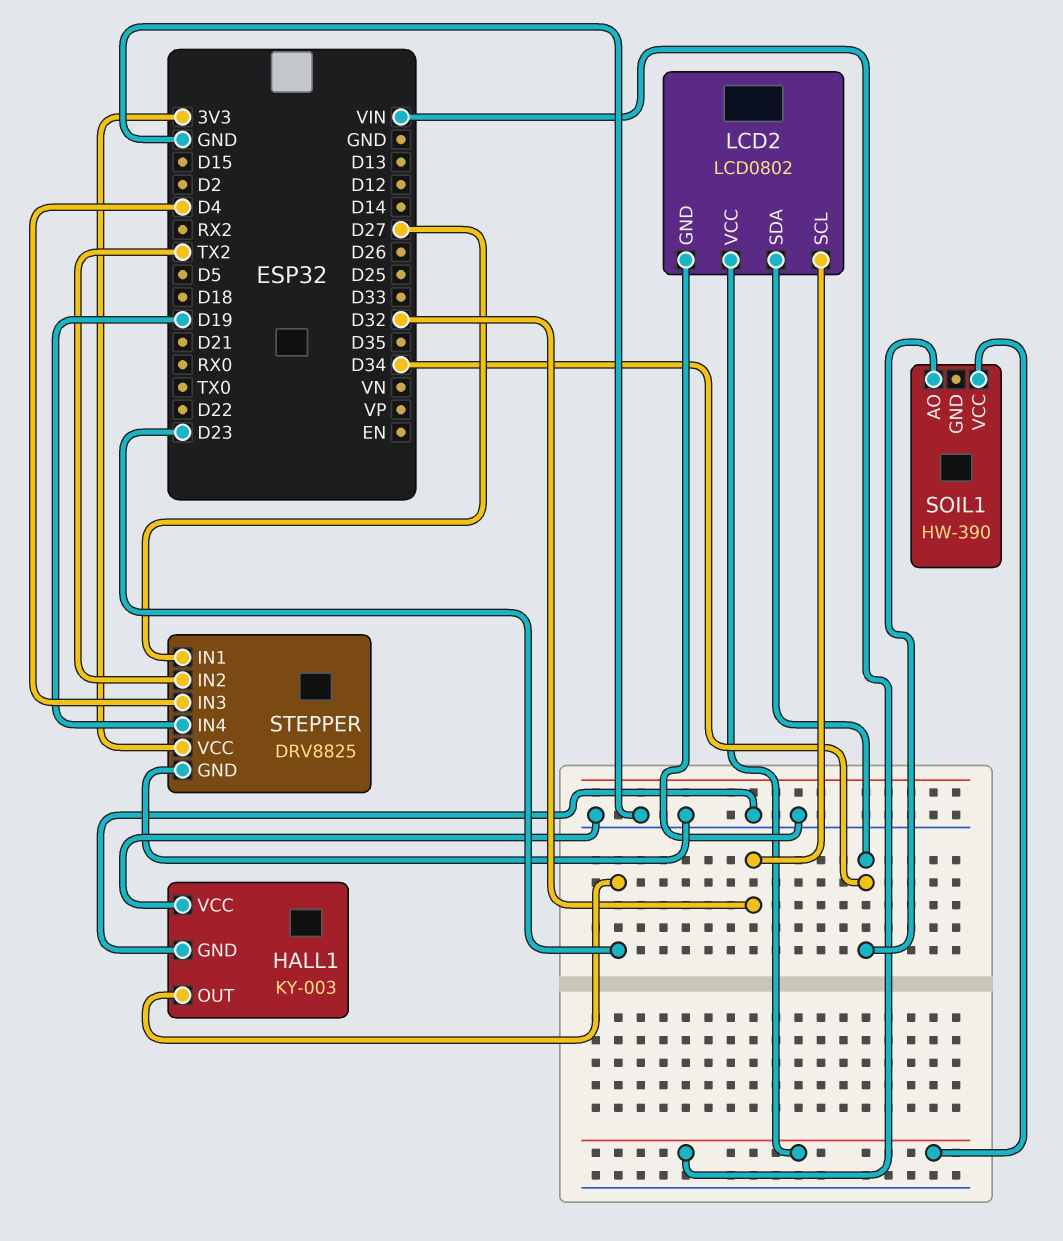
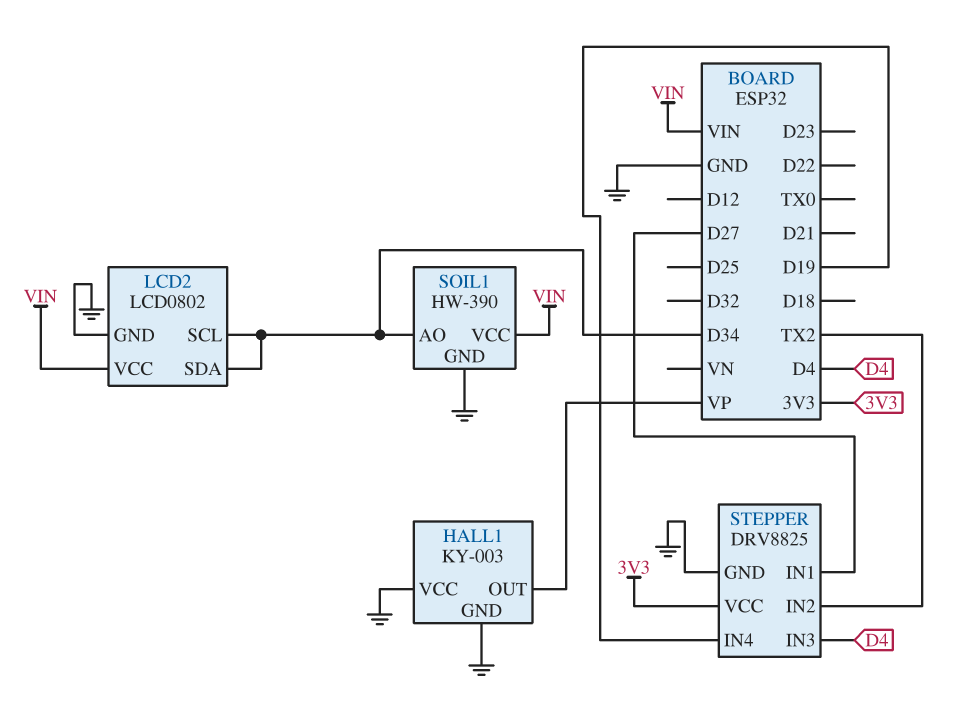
HALL1 pin OUT: D23 -> VP
LCD2 pin SCL: D32 -> D34
SOIL1 pin GND: none -> GND

